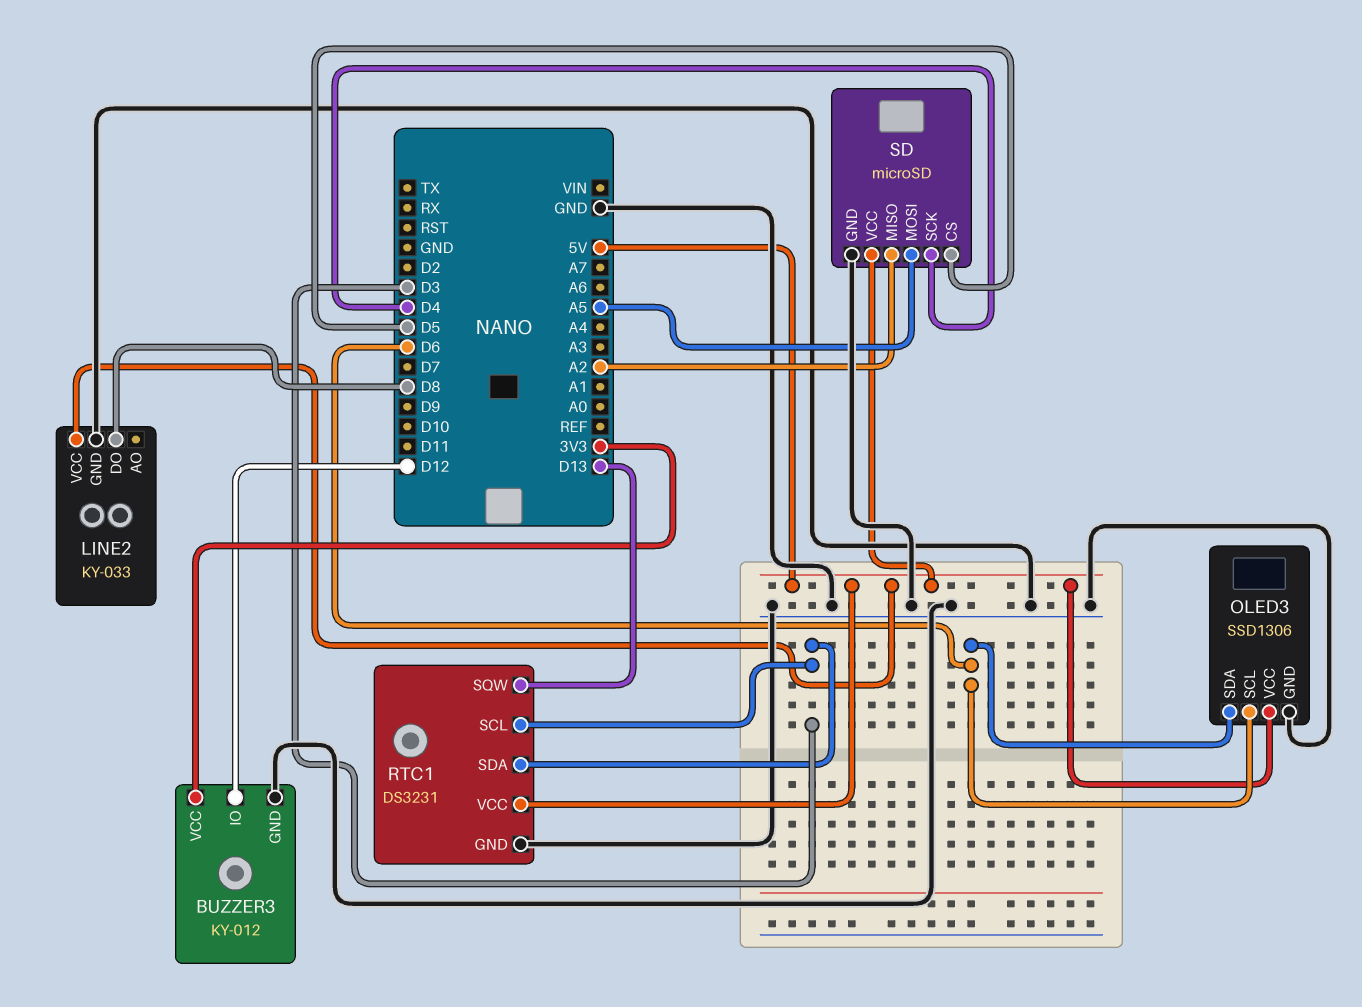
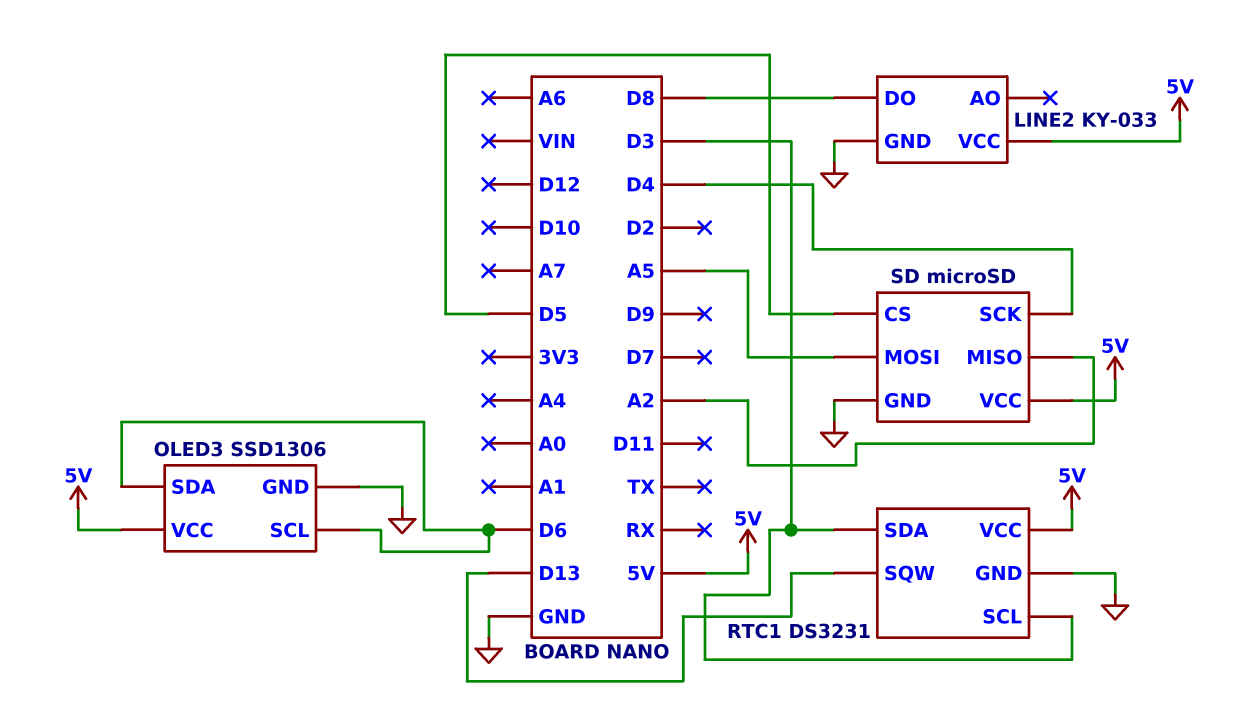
BUZZER3: KY-012 -> none
BUZZER3 pin GND: GND -> none
BUZZER3 pin IO: D12 -> none
BUZZER3 pin VCC: 3V3 -> none

